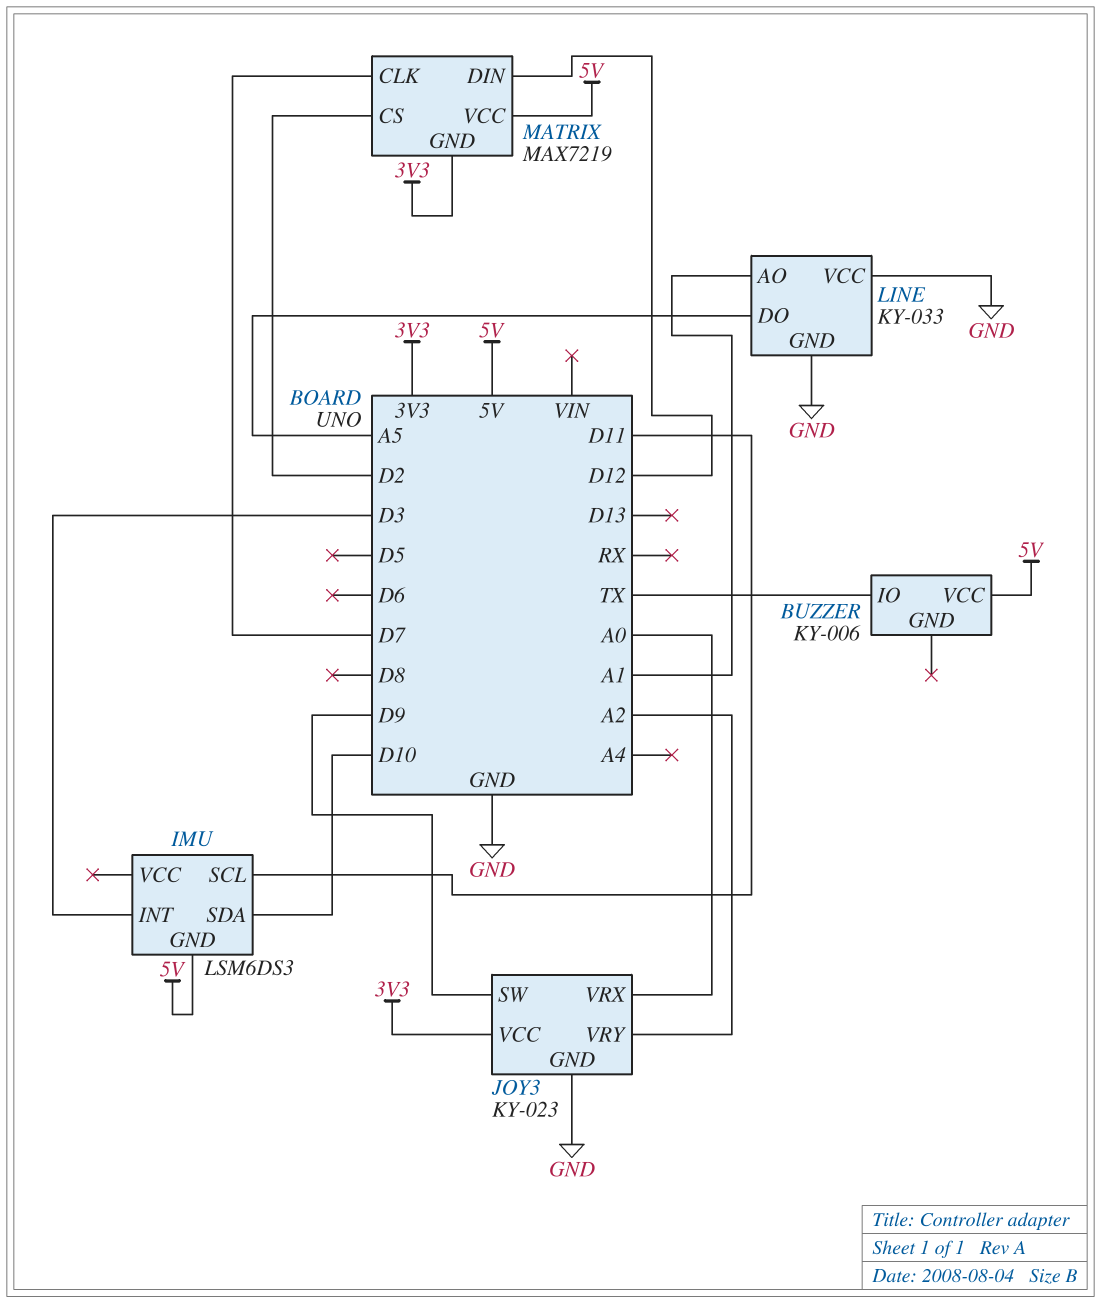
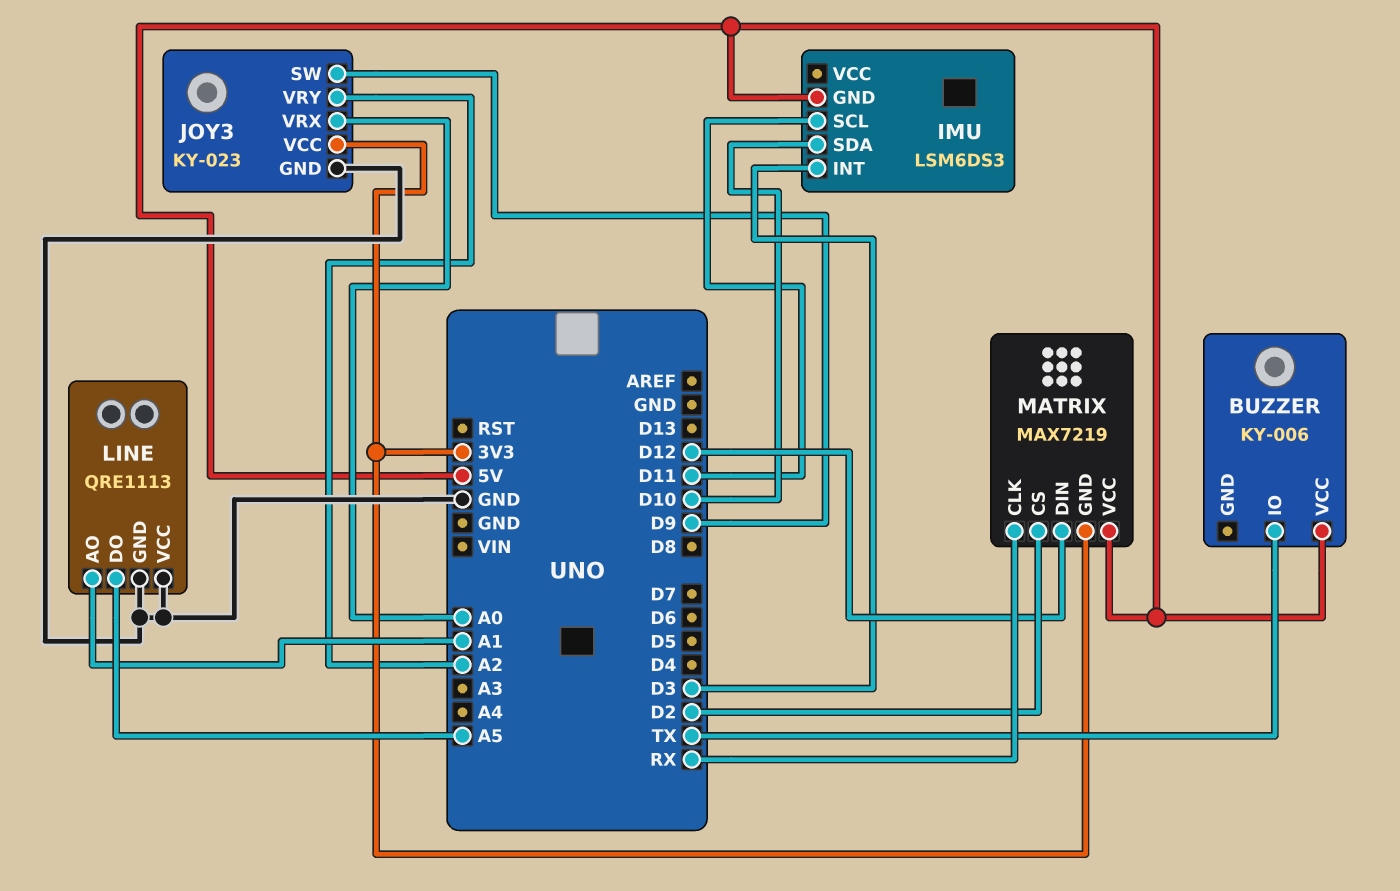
LINE: KY-033 -> QRE1113
MATRIX pin CLK: D7 -> RX

